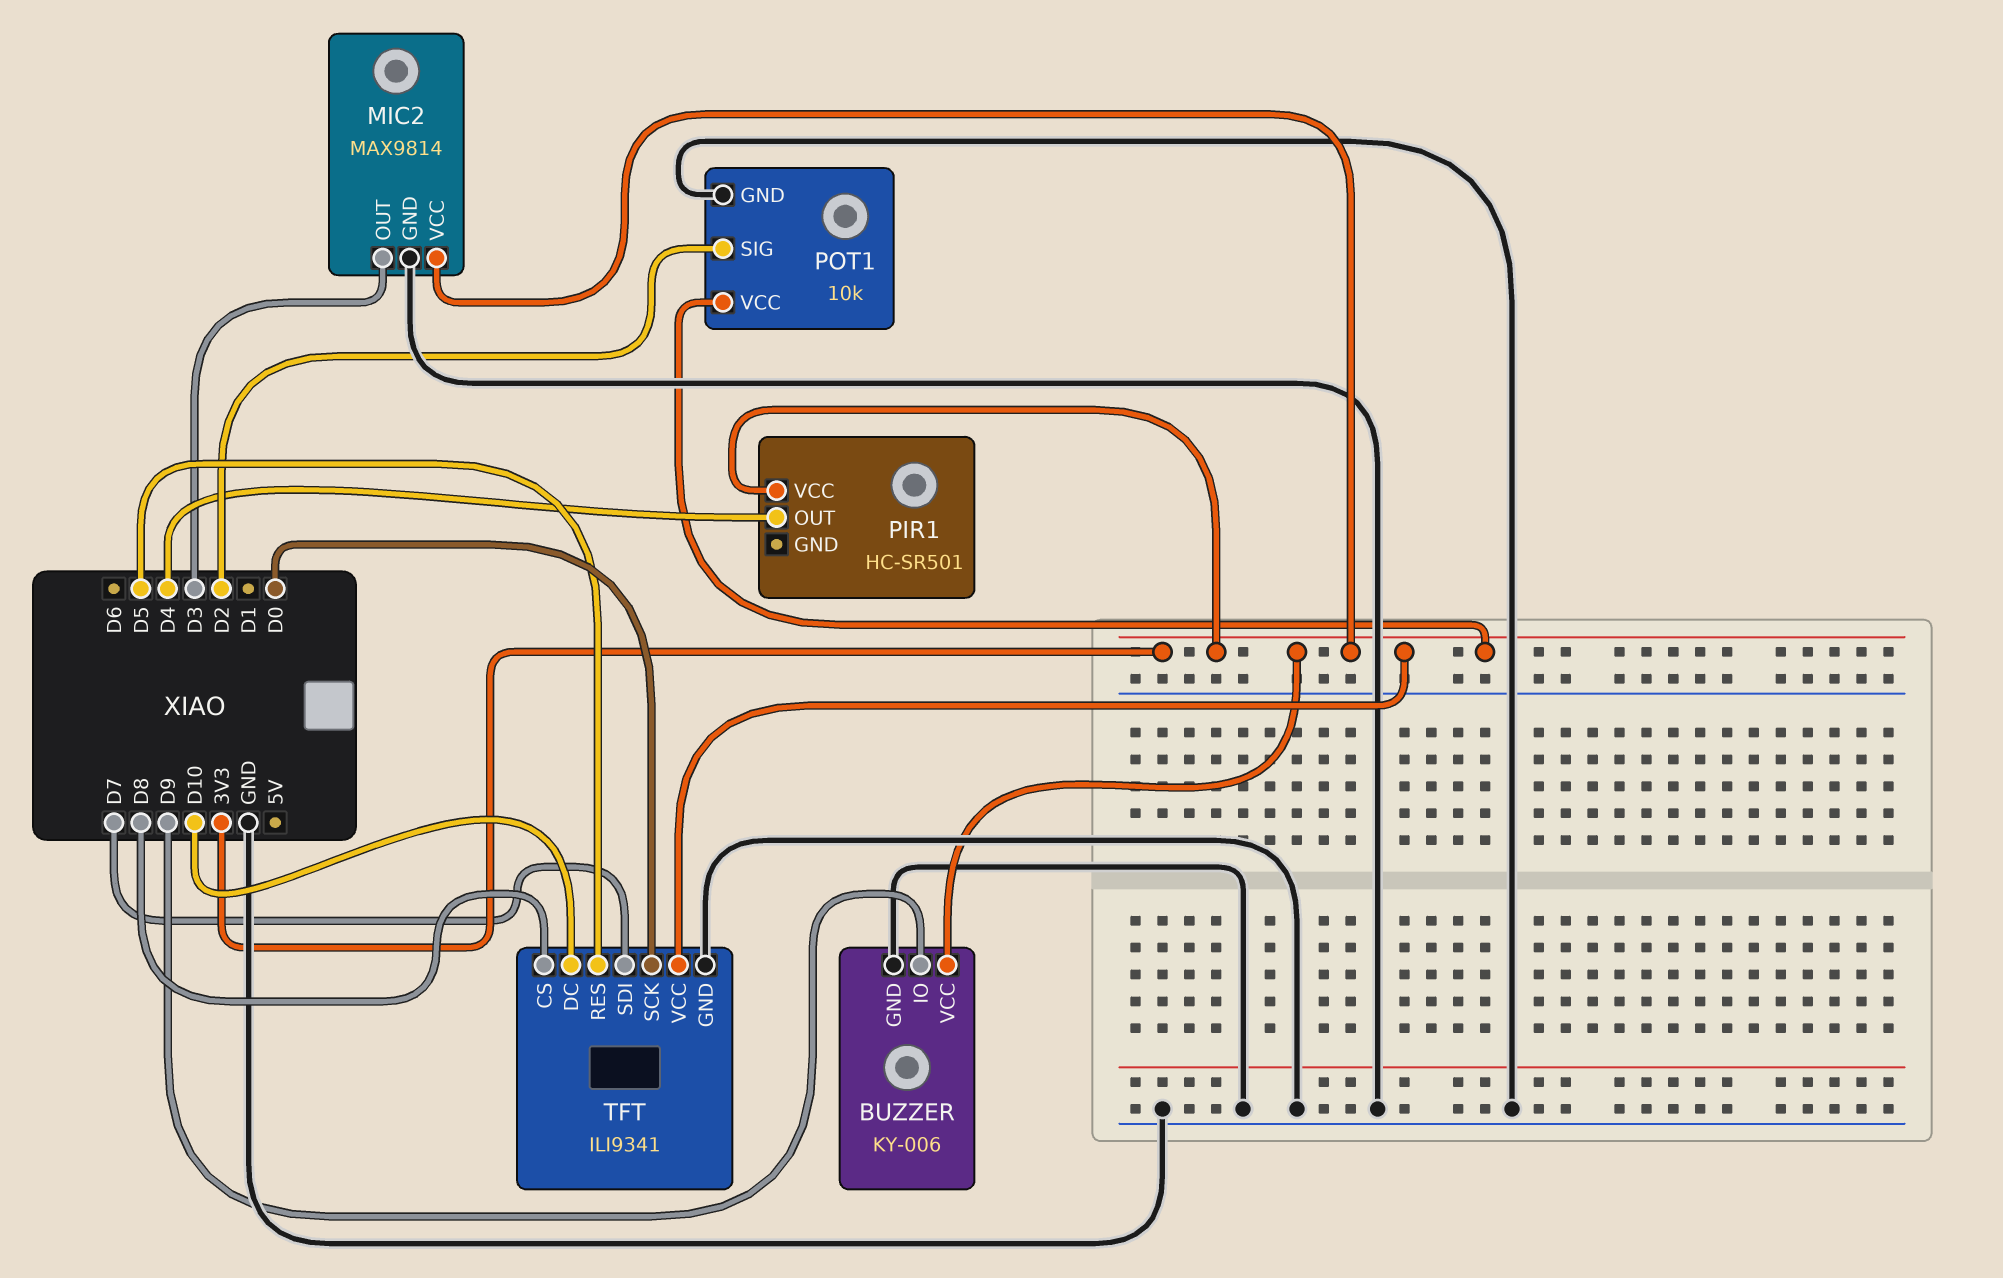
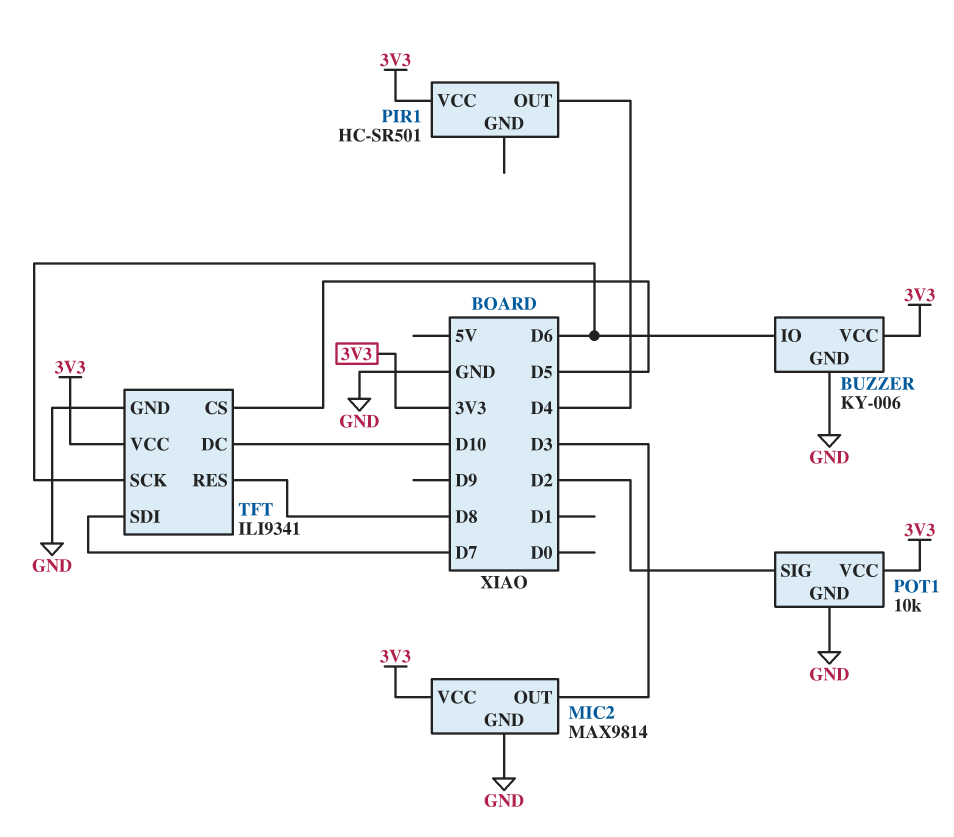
BUZZER pin IO: D9 -> D6
TFT pin CS: D8 -> D5
TFT pin RES: D5 -> D8
TFT pin SCK: D0 -> D6

